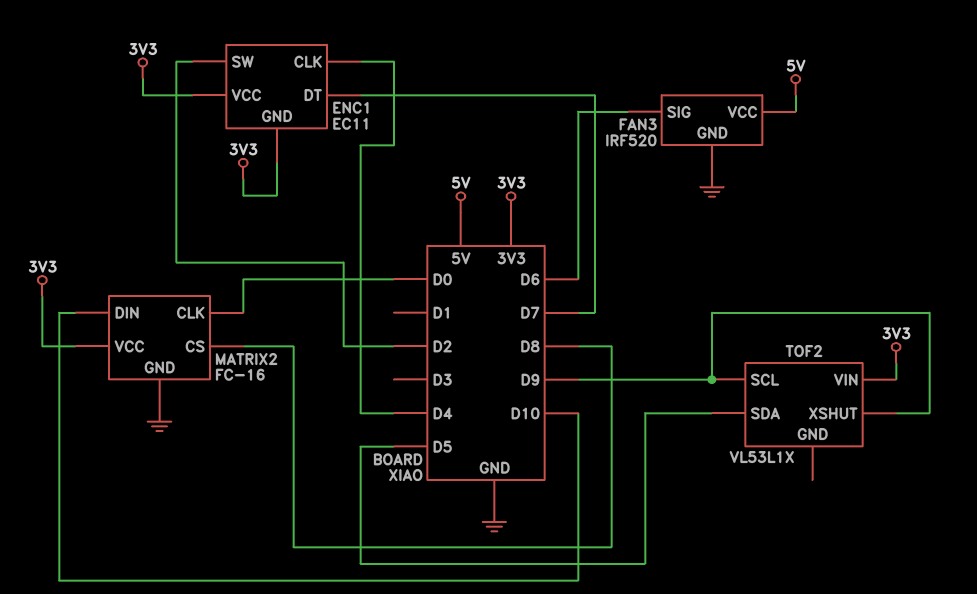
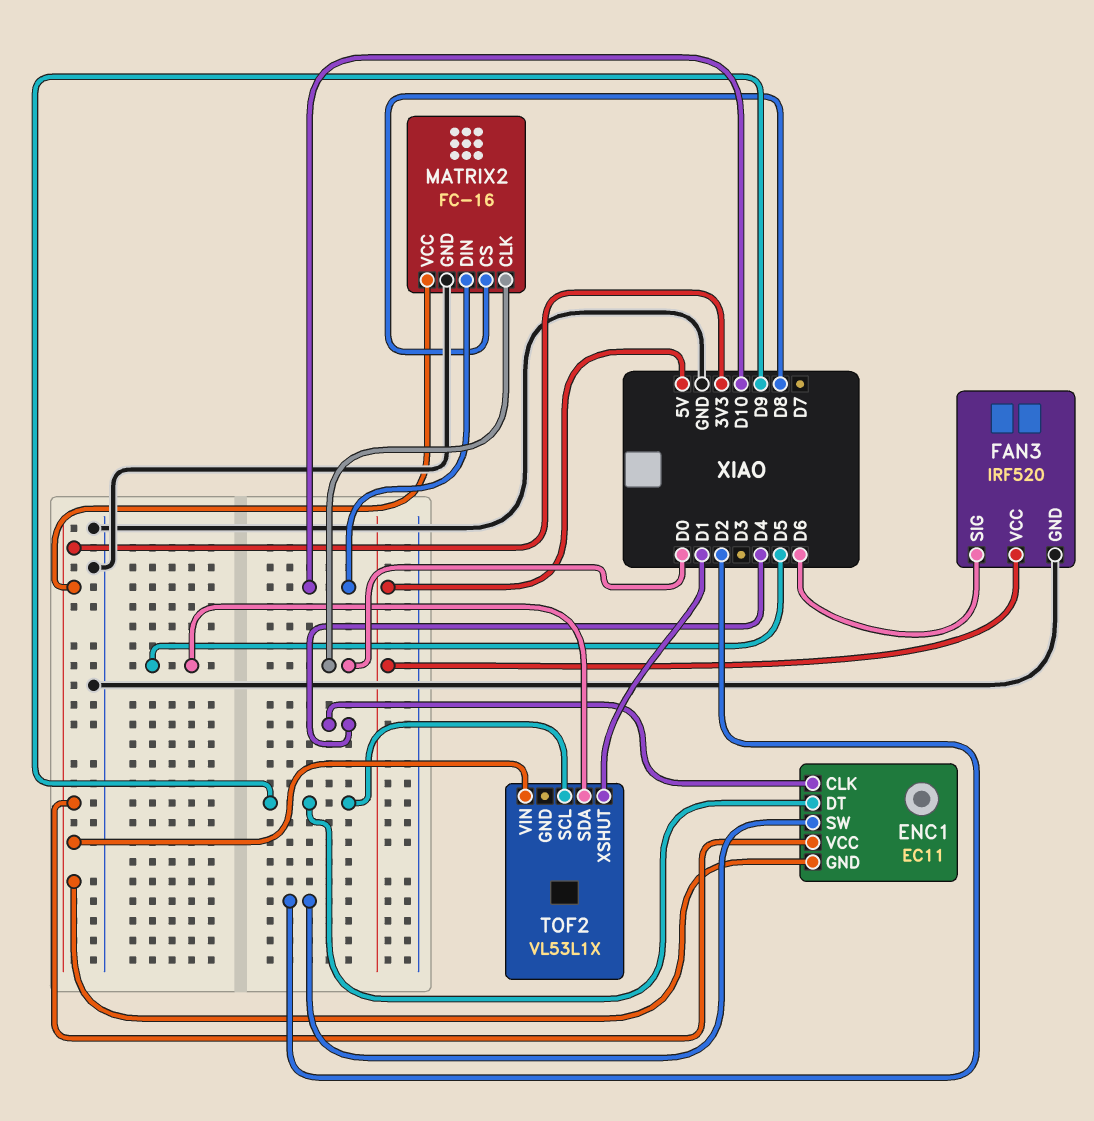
ENC1 pin DT: D7 -> D9
TOF2 pin XSHUT: D9 -> D1

